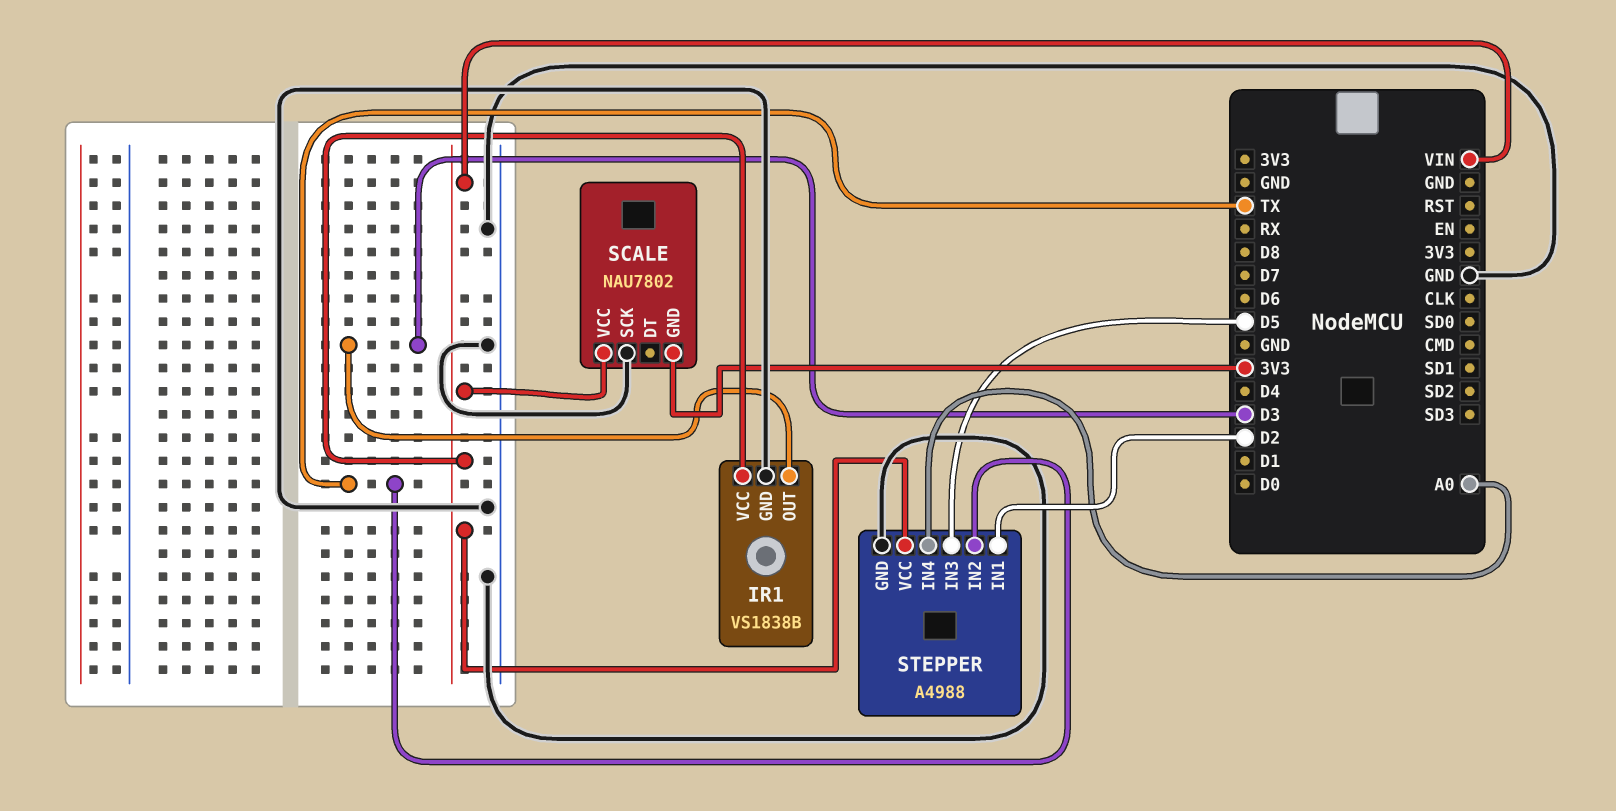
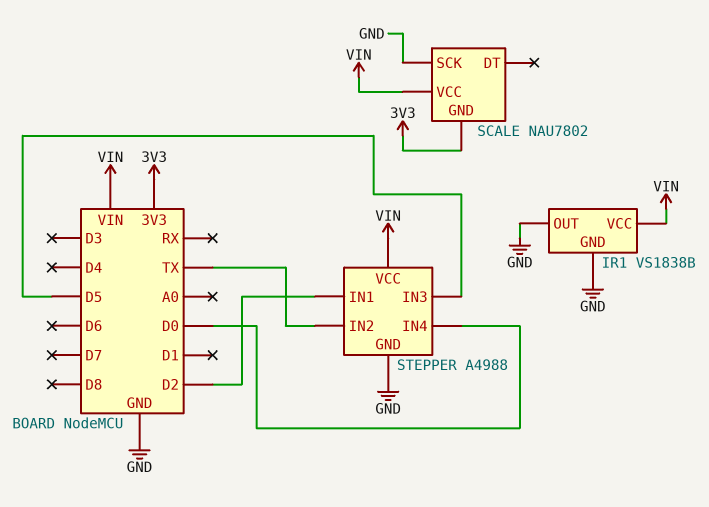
IR1 pin OUT: D3 -> GND
STEPPER pin IN4: A0 -> D0

